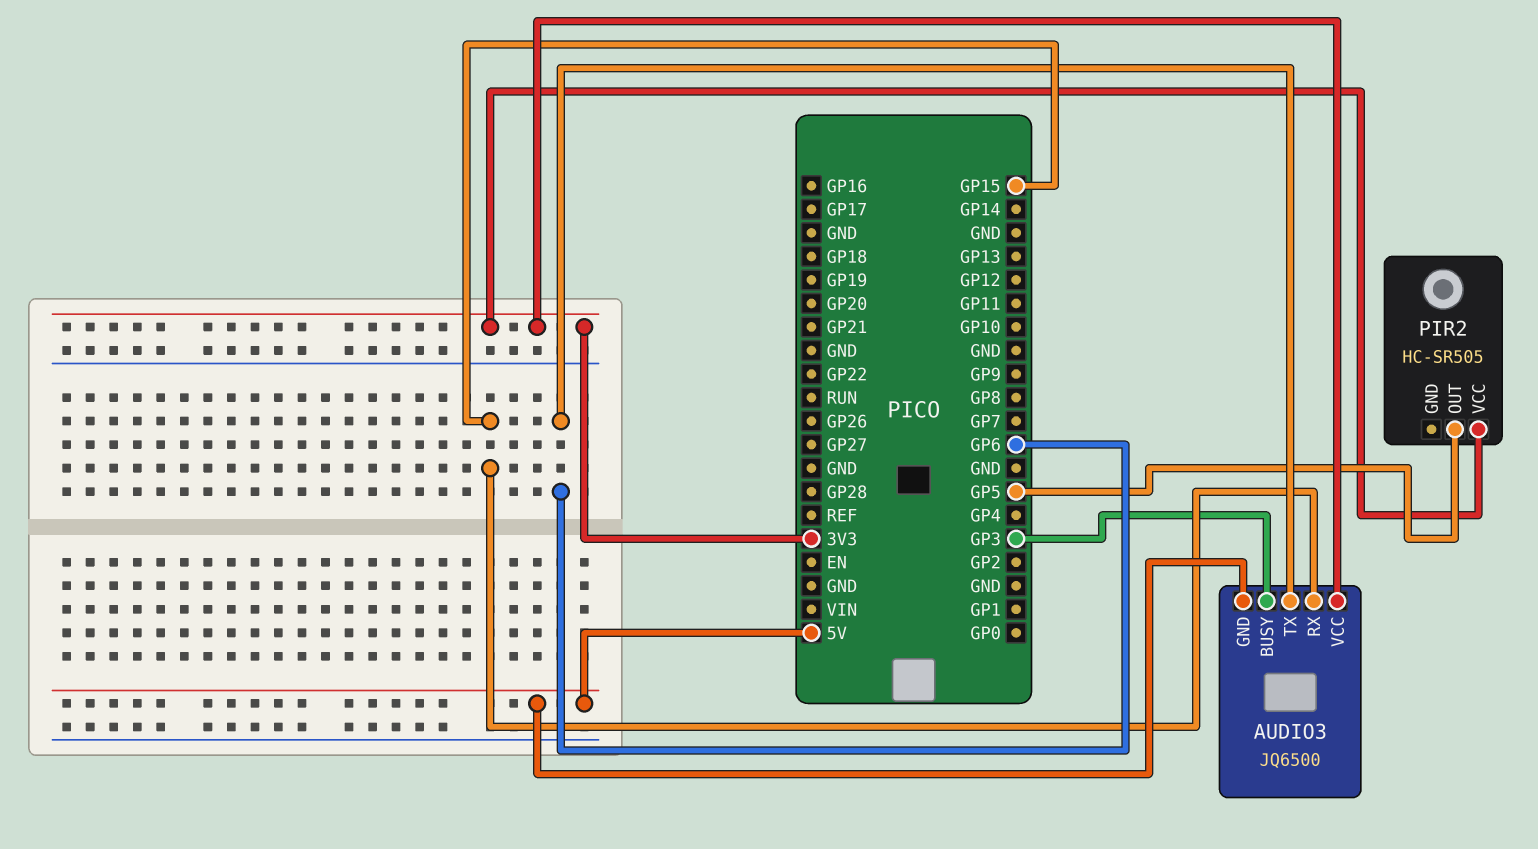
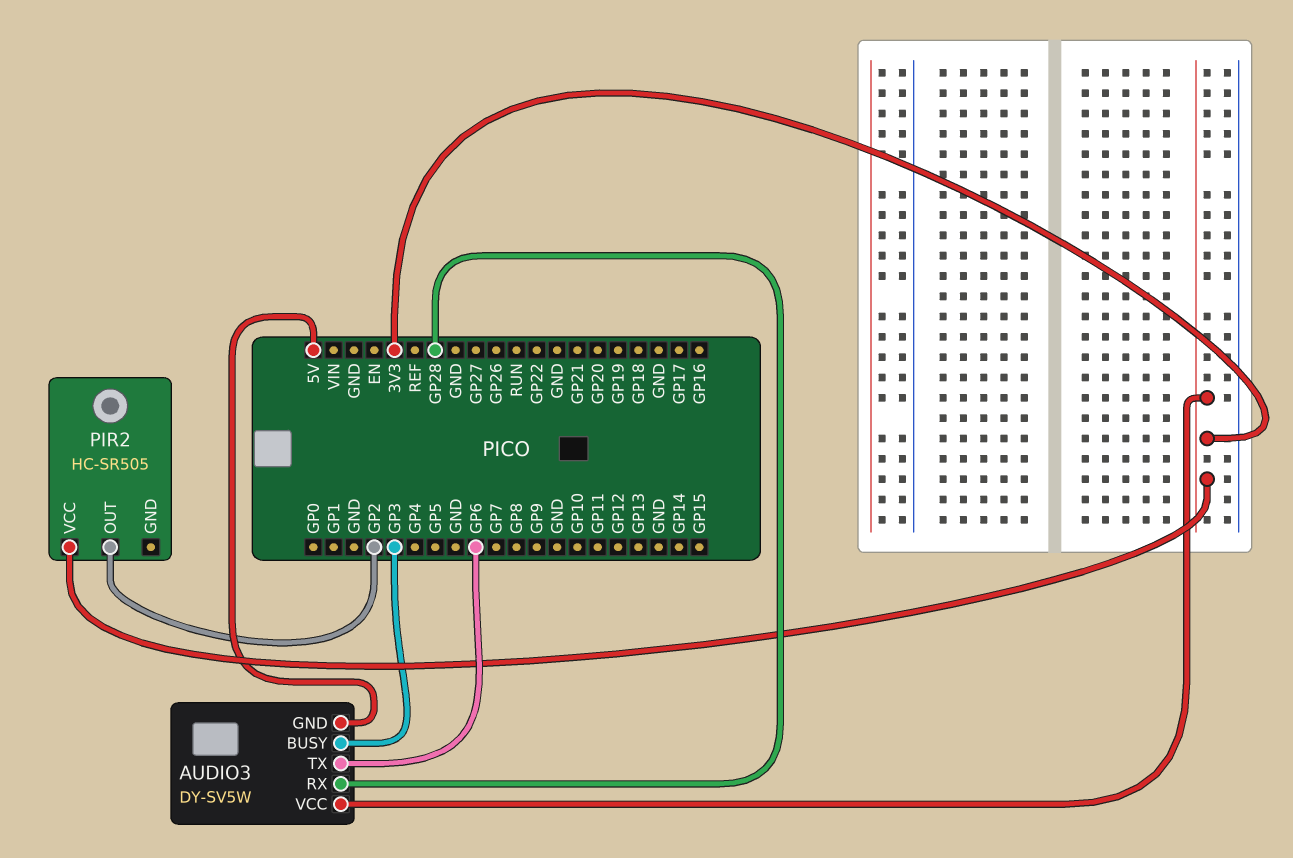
AUDIO3: JQ6500 -> DY-SV5W
AUDIO3 pin RX: GP15 -> GP28
PIR2 pin OUT: GP5 -> GP2

